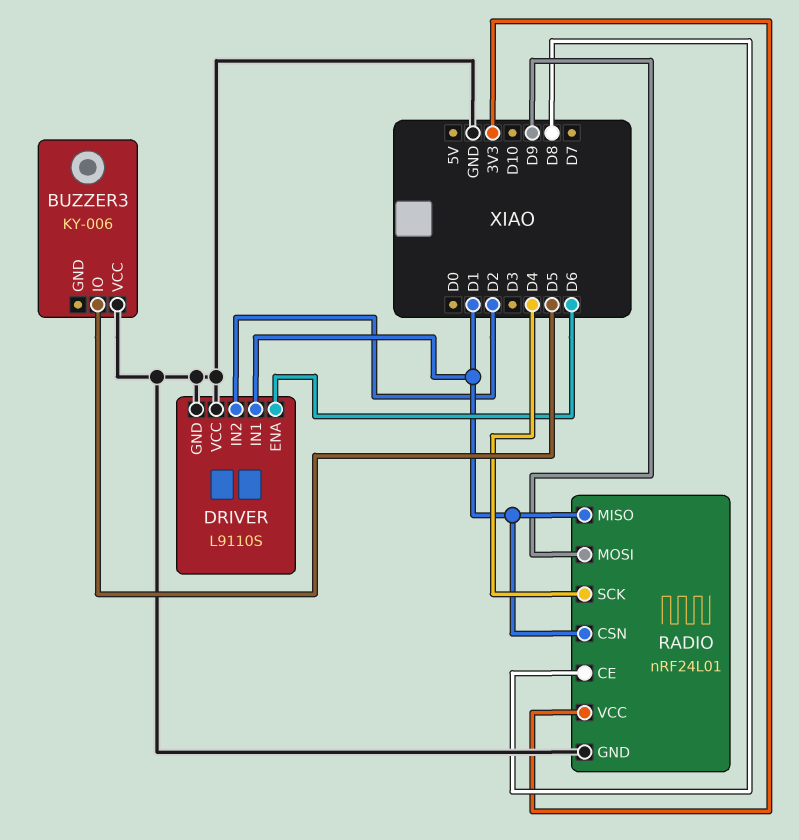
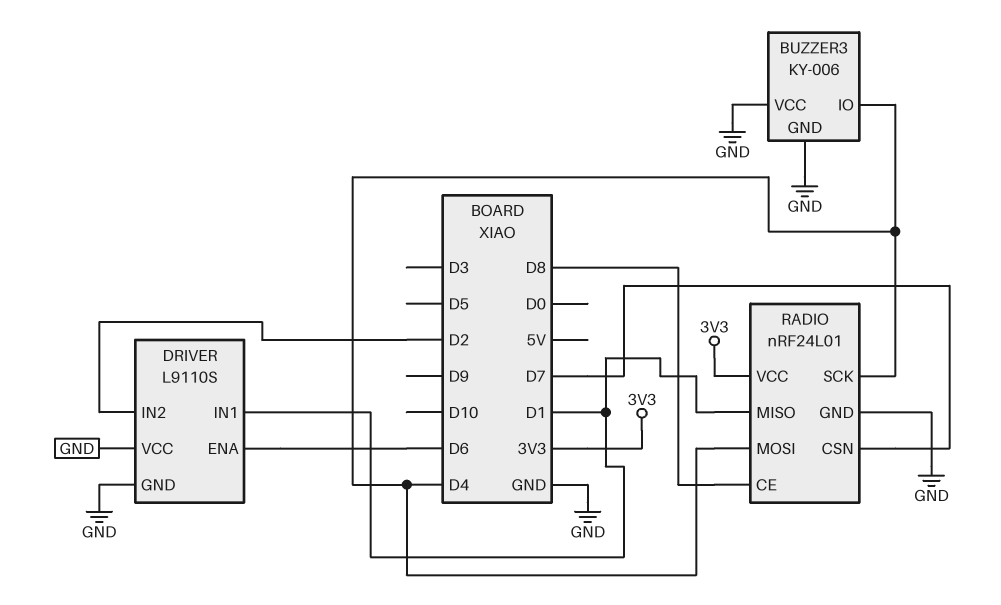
BUZZER3 pin GND: none -> GND
BUZZER3 pin IO: D5 -> D4
RADIO pin CSN: D1 -> D7
RADIO pin MOSI: D9 -> D4

